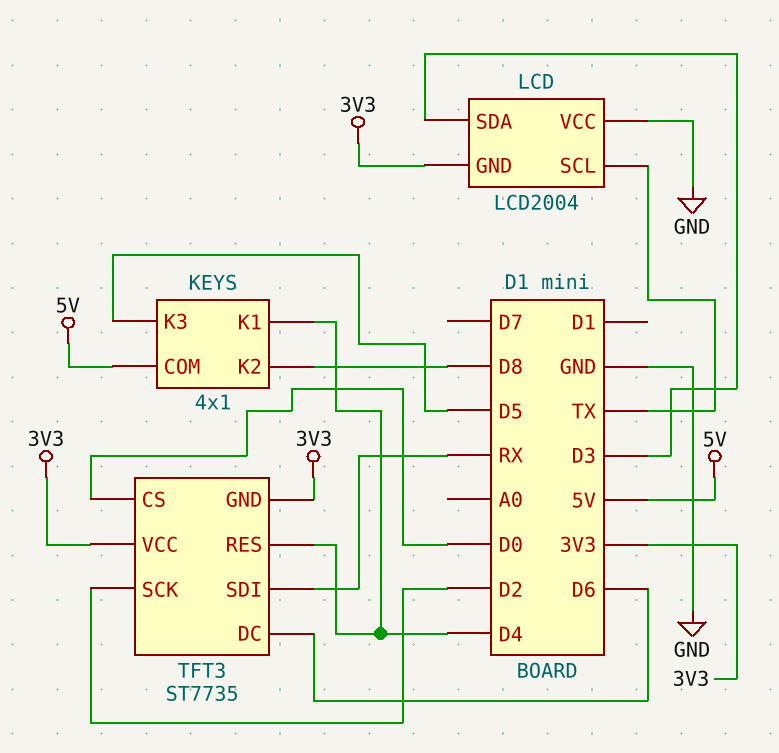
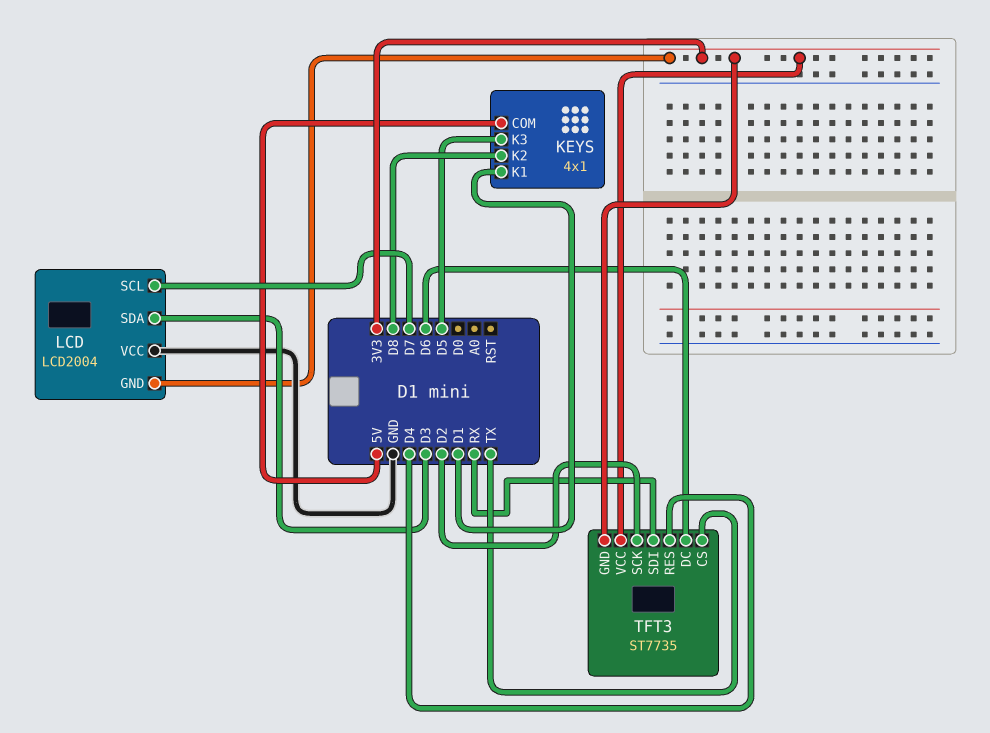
KEYS pin K1: D4 -> D1
LCD pin SCL: TX -> D7
TFT3 pin CS: D0 -> TX

